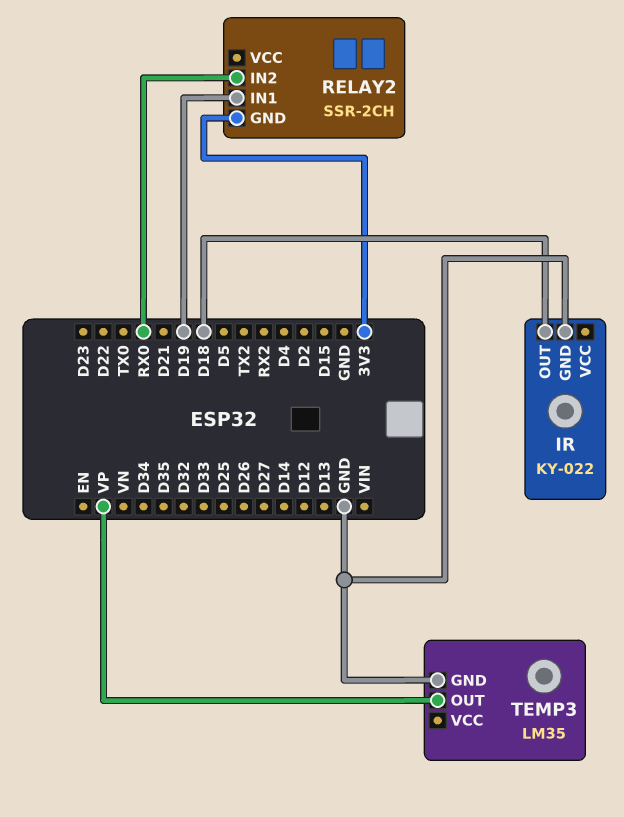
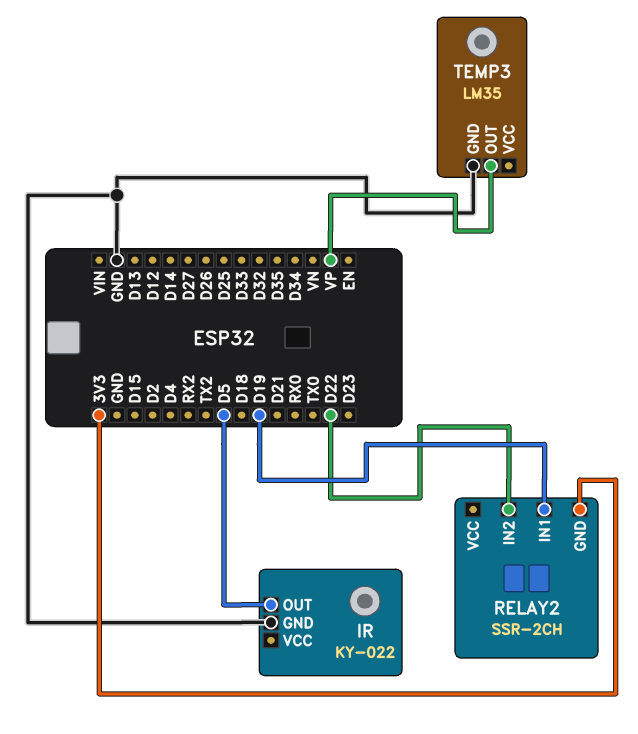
IR pin OUT: D18 -> D5
RELAY2 pin IN2: RX0 -> D22

